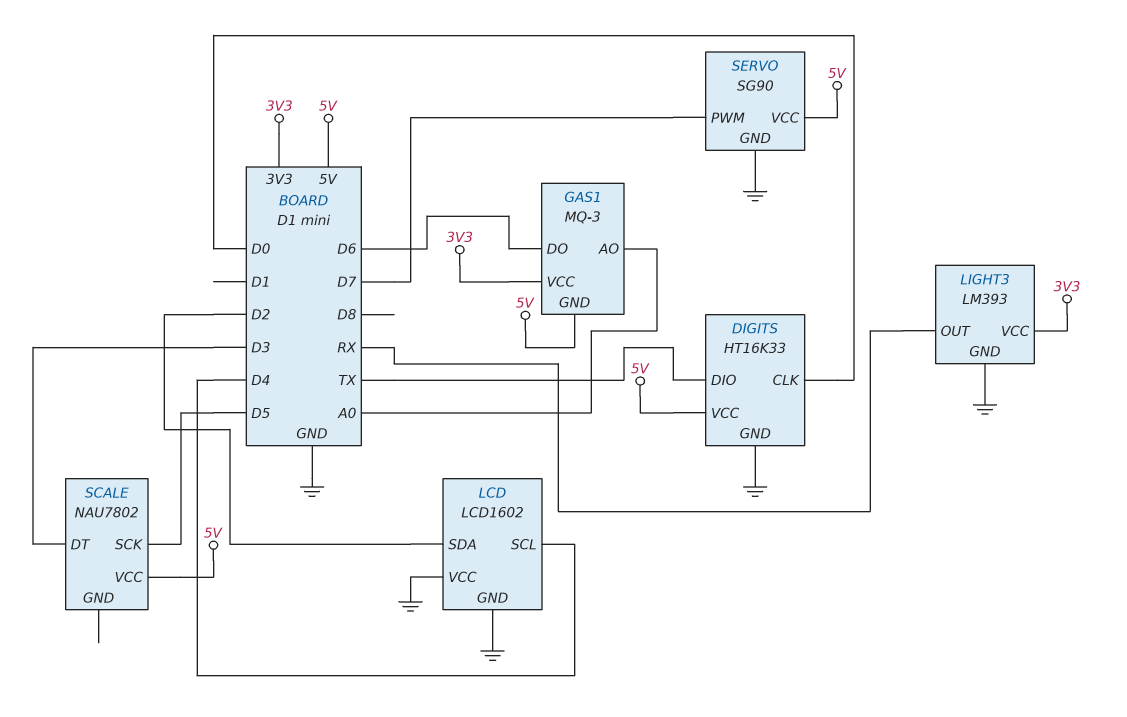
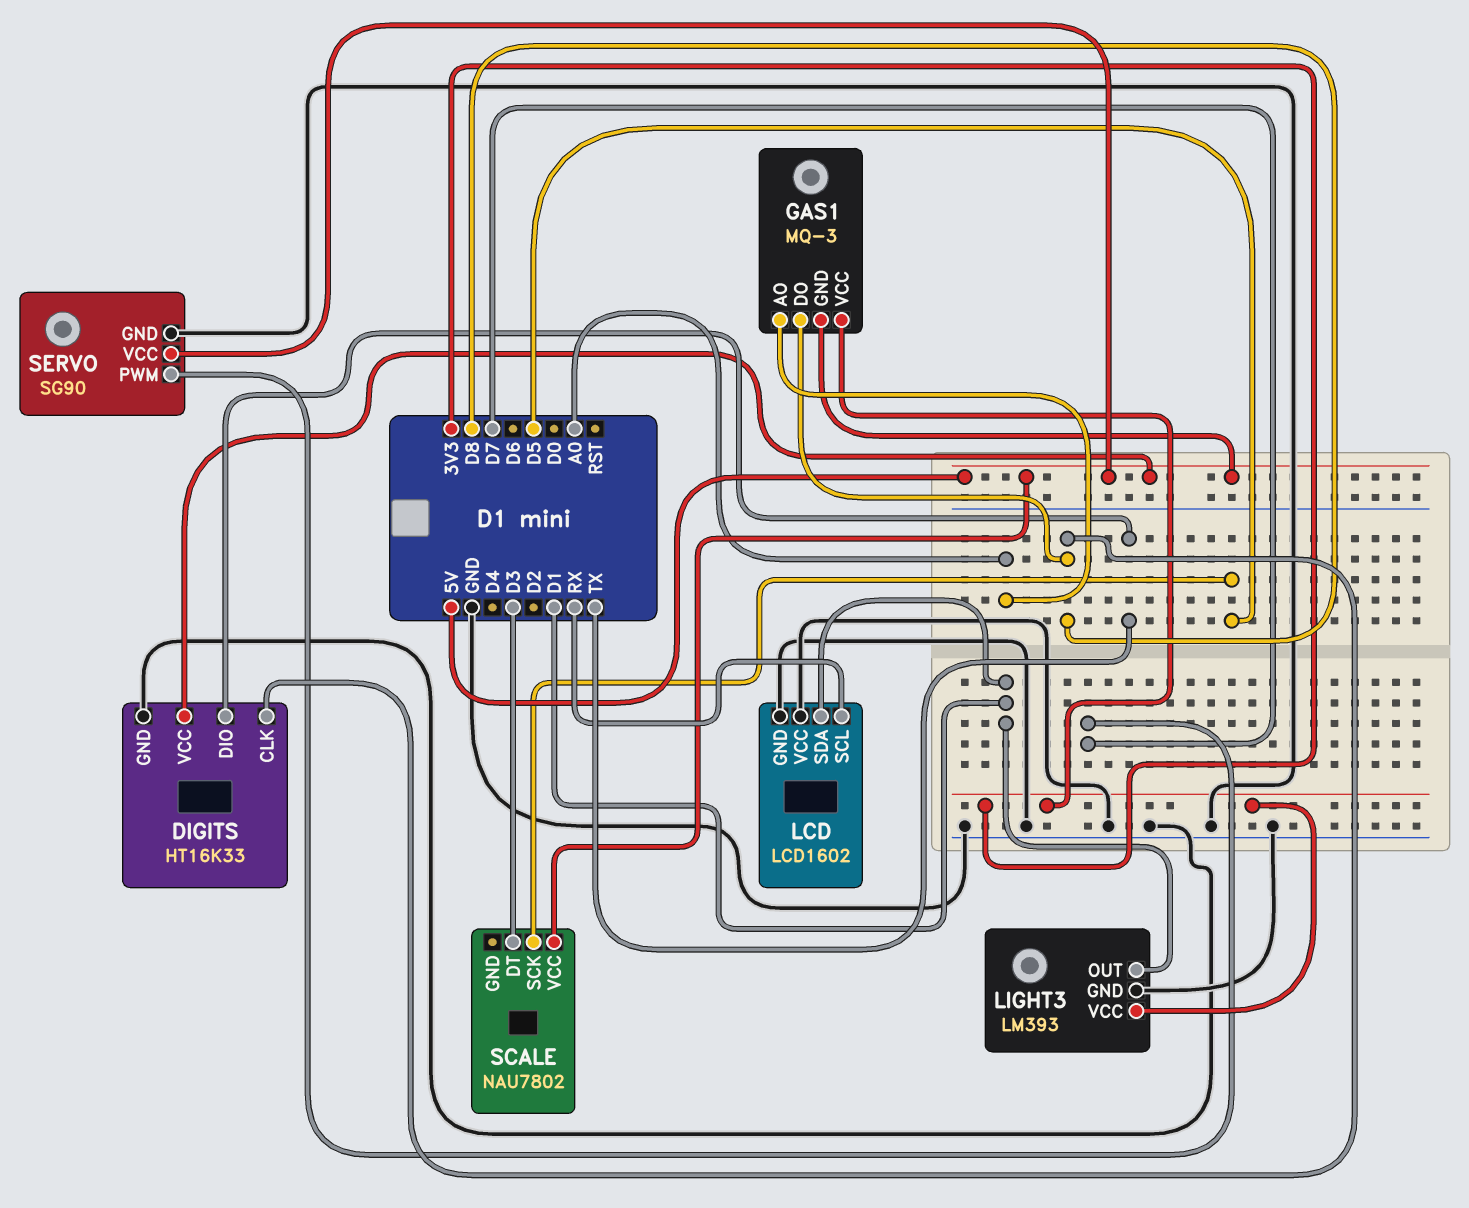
DIGITS pin CLK: D0 -> D8
GAS1 pin DO: D6 -> D8
LCD pin SCL: D4 -> RX
LCD pin SDA: D2 -> D1
LIGHT3 pin OUT: RX -> D1

